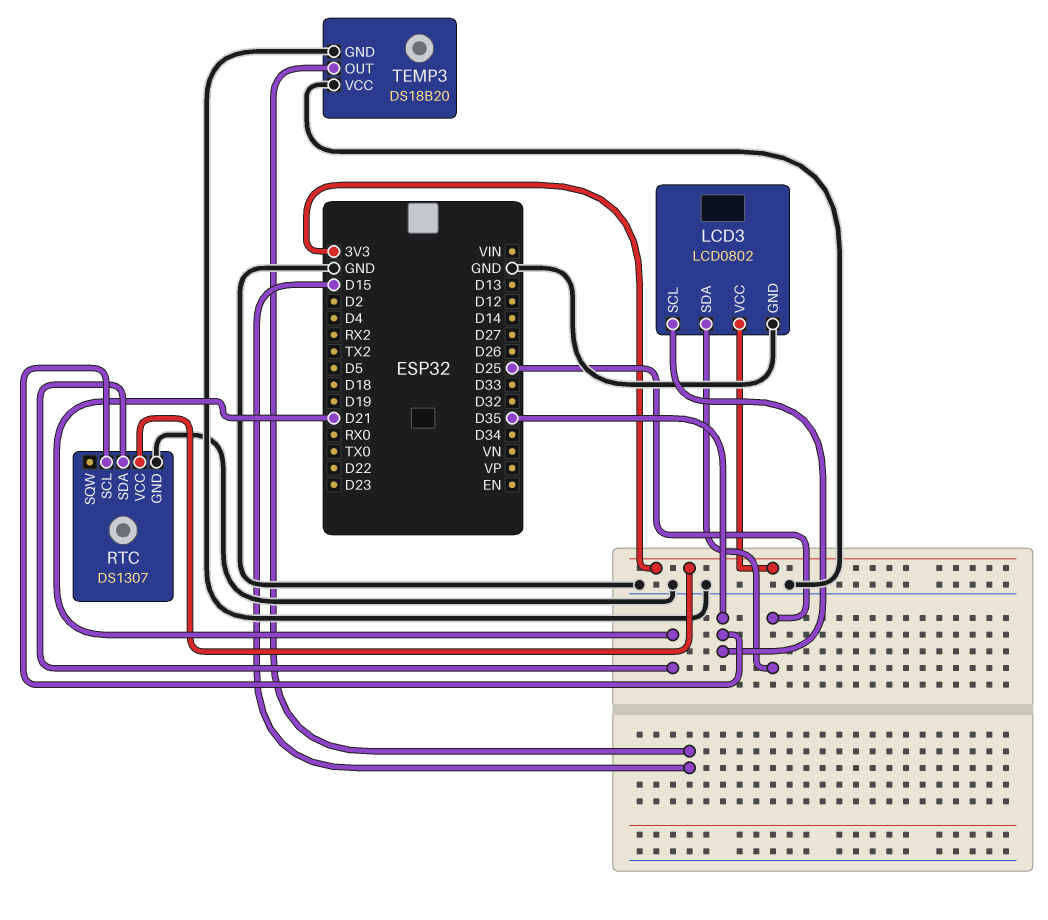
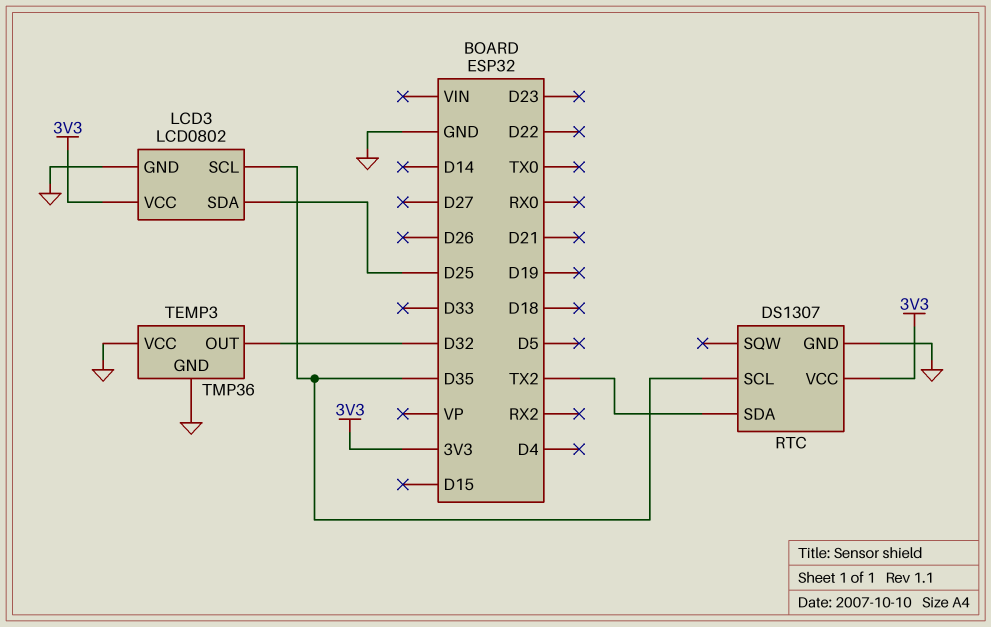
RTC pin SDA: D21 -> TX2
TEMP3: DS18B20 -> TMP36
TEMP3 pin OUT: D15 -> D32

